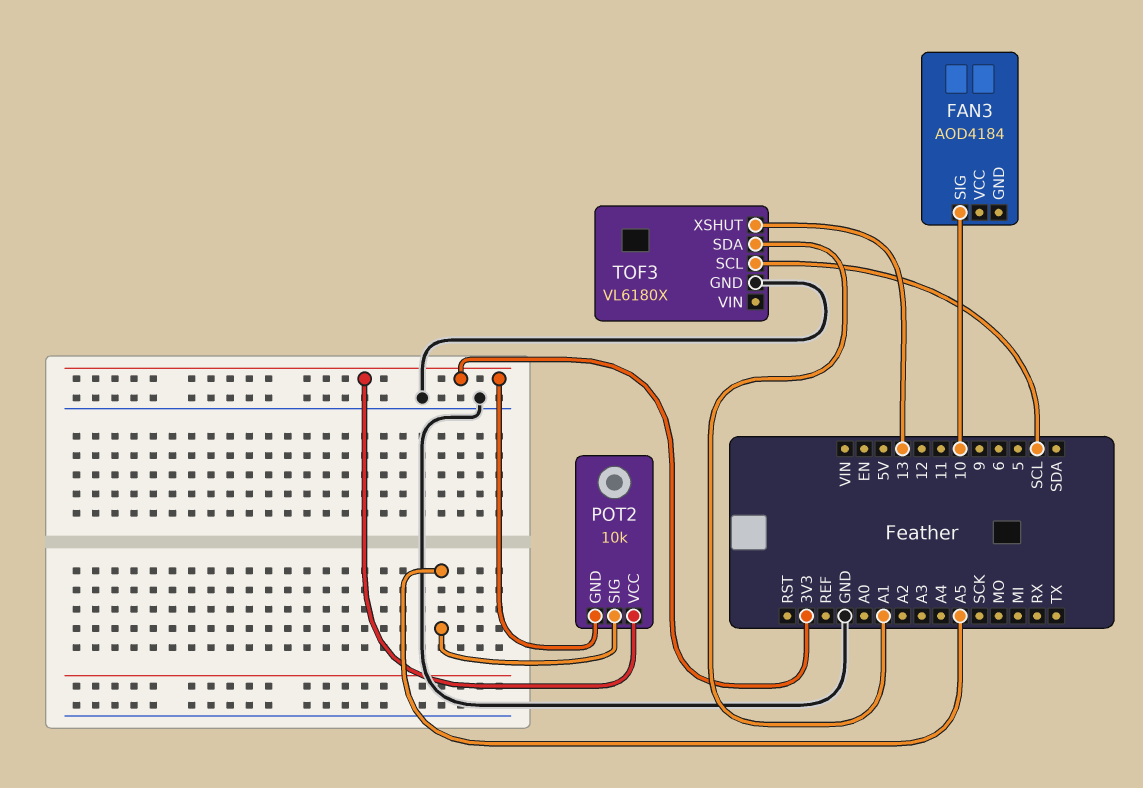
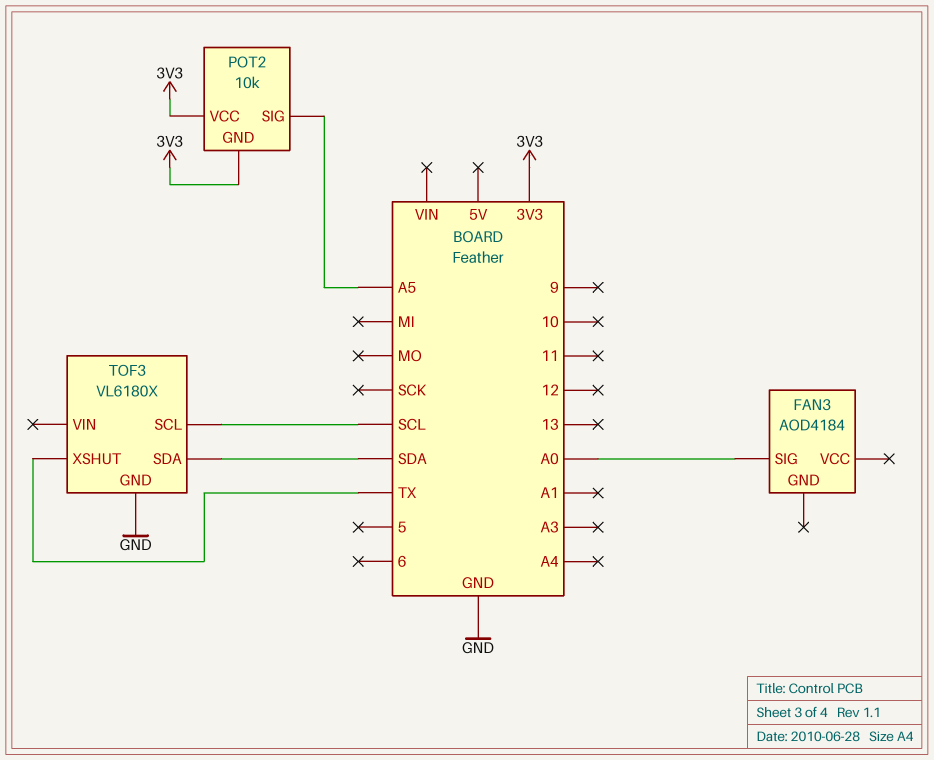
FAN3 pin SIG: 10 -> A0
TOF3 pin SDA: A1 -> SDA
TOF3 pin XSHUT: 13 -> TX

